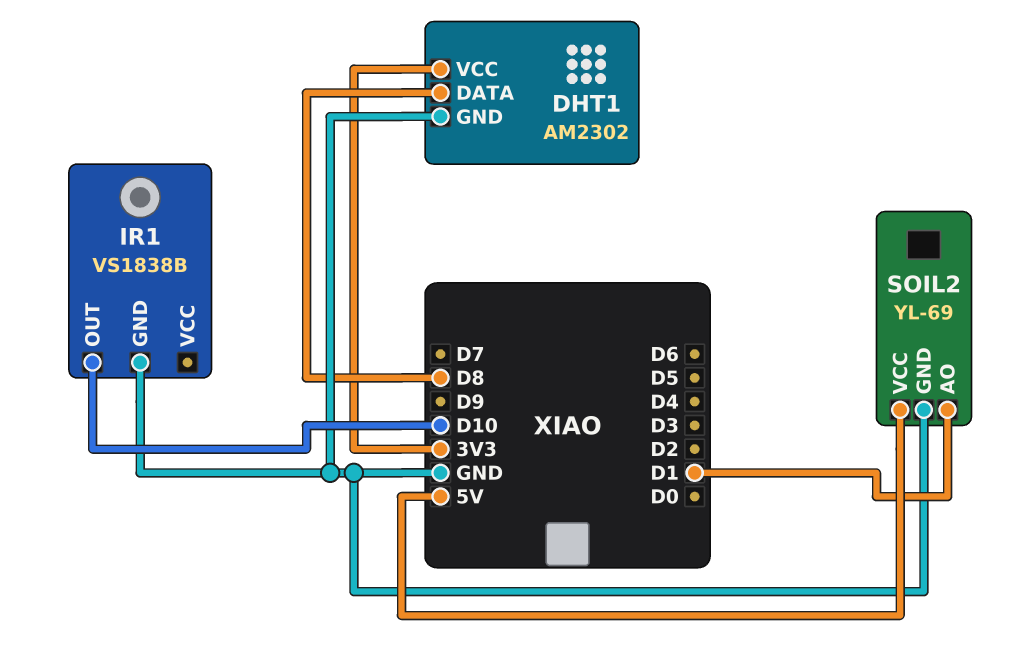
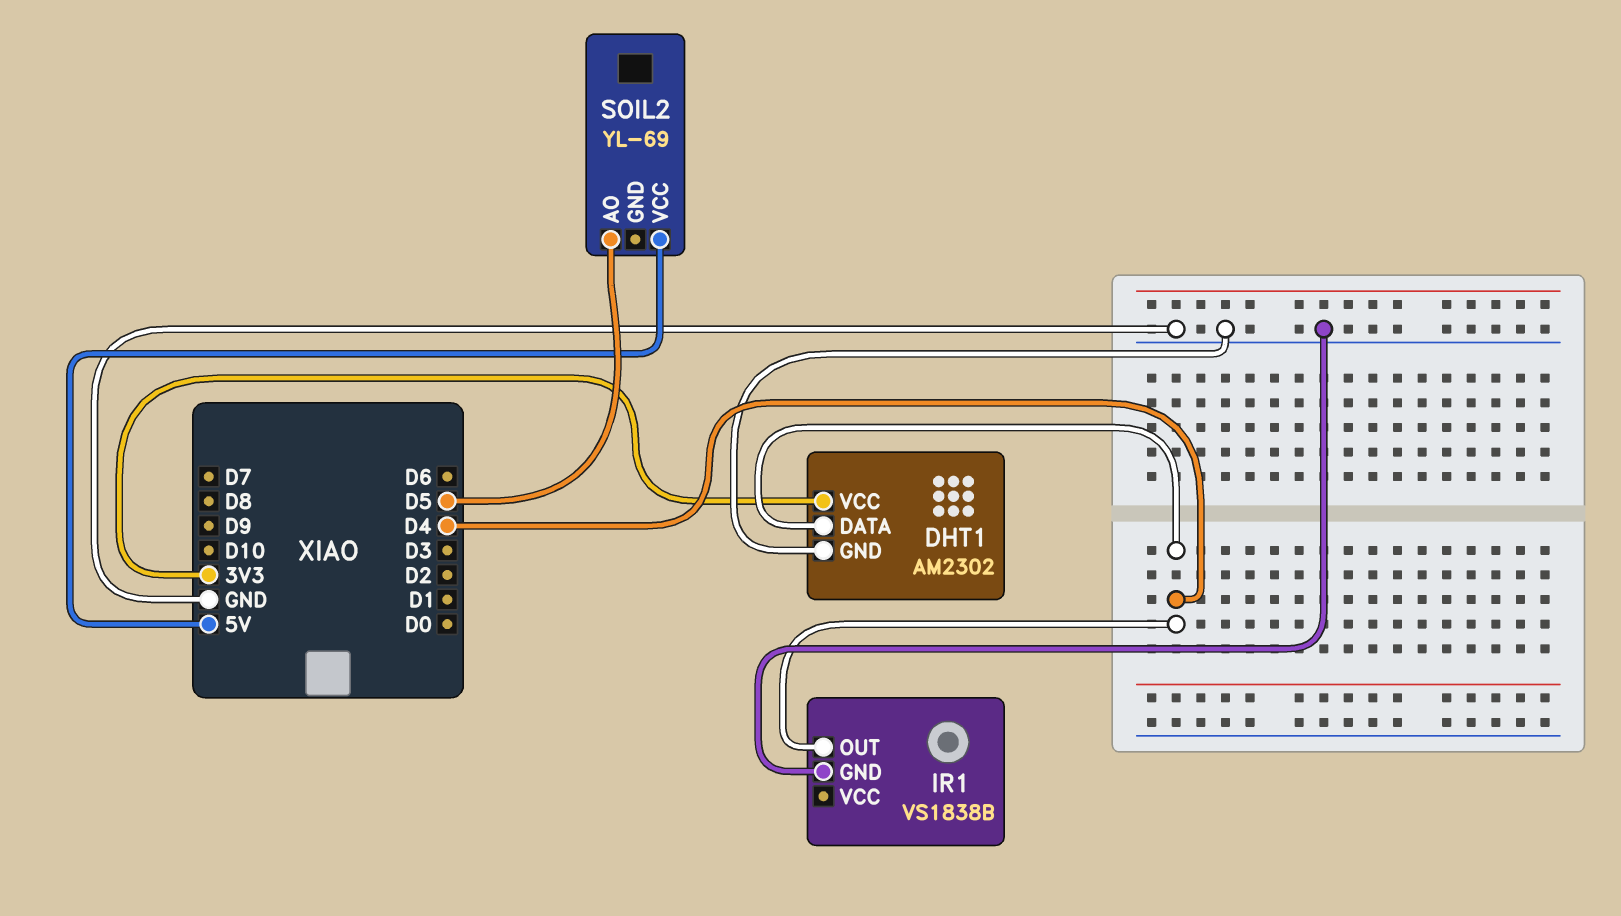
DHT1 pin DATA: D8 -> D4
IR1 pin OUT: D10 -> D4
SOIL2 pin AO: D1 -> D5
SOIL2 pin GND: GND -> none

